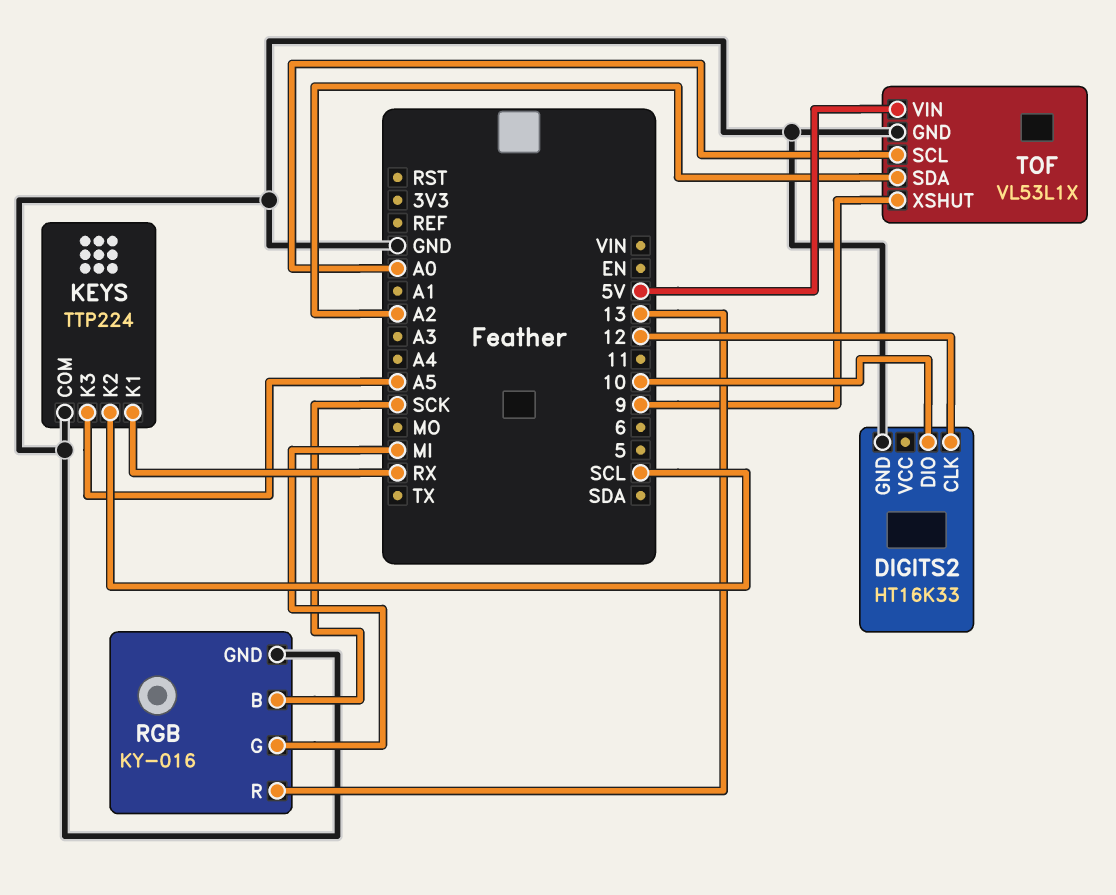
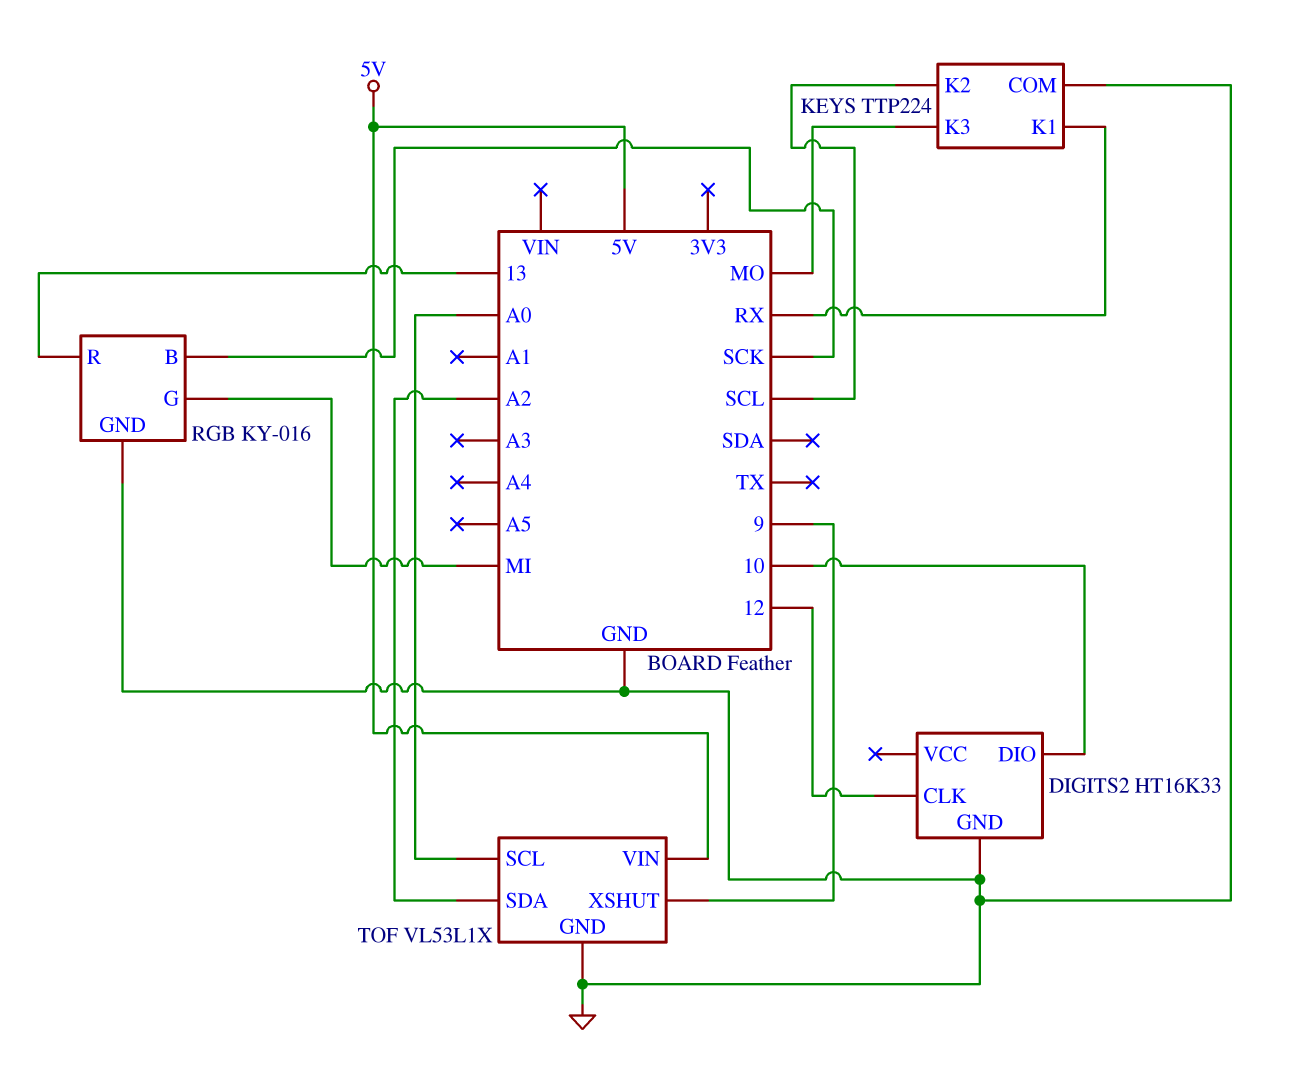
KEYS pin K3: A5 -> MO

